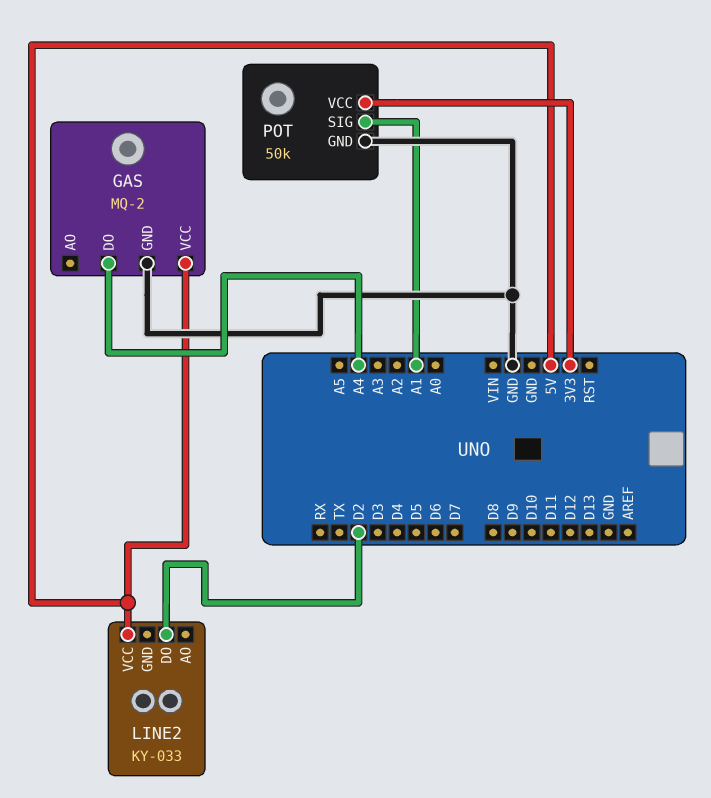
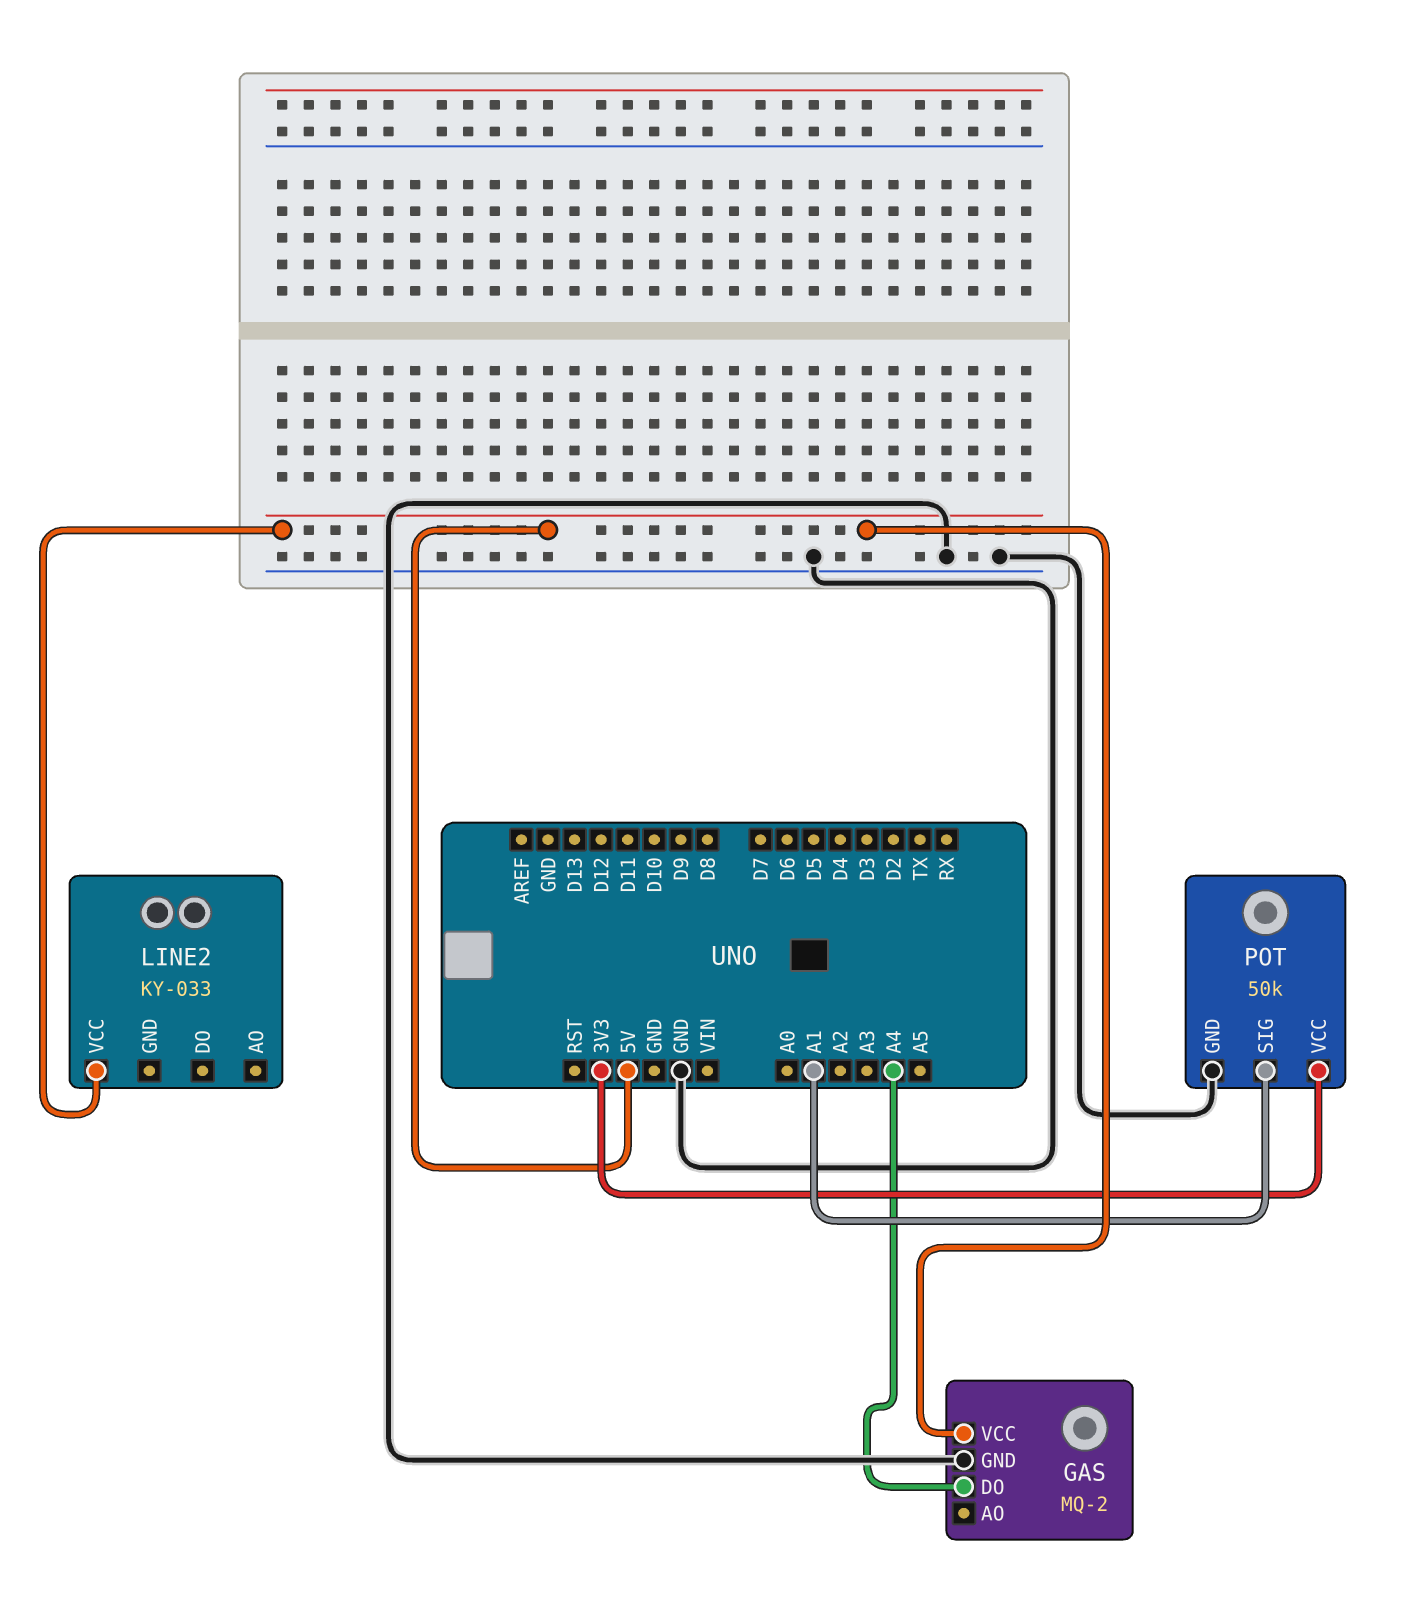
LINE2 pin DO: D2 -> none

